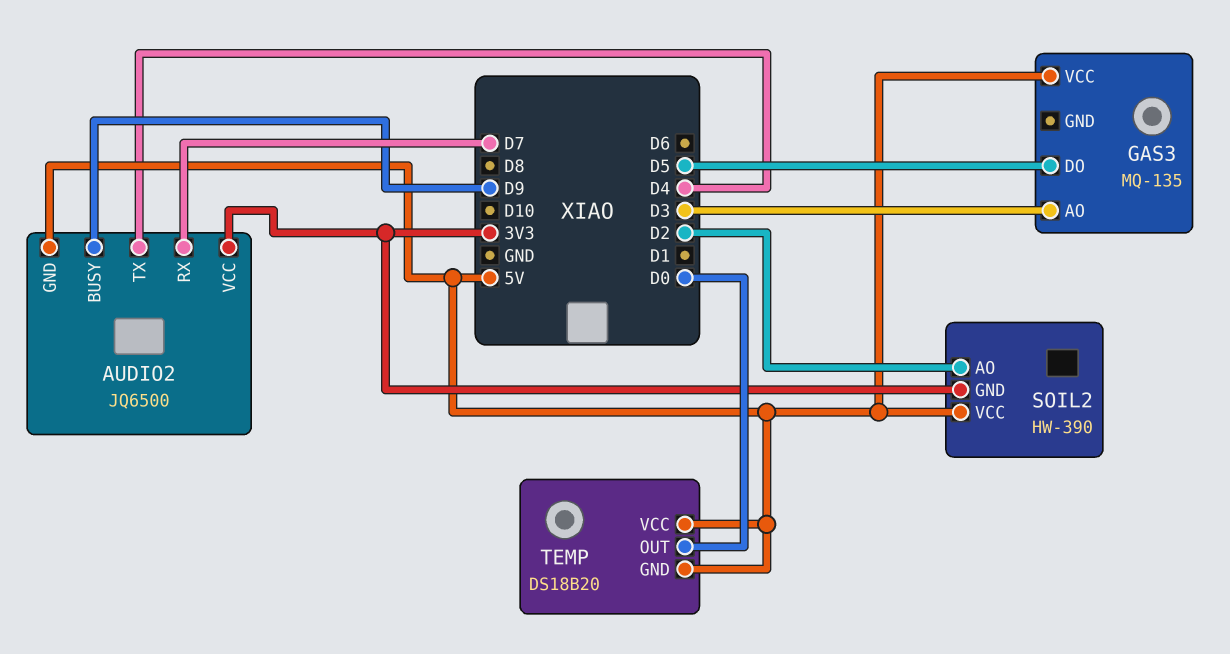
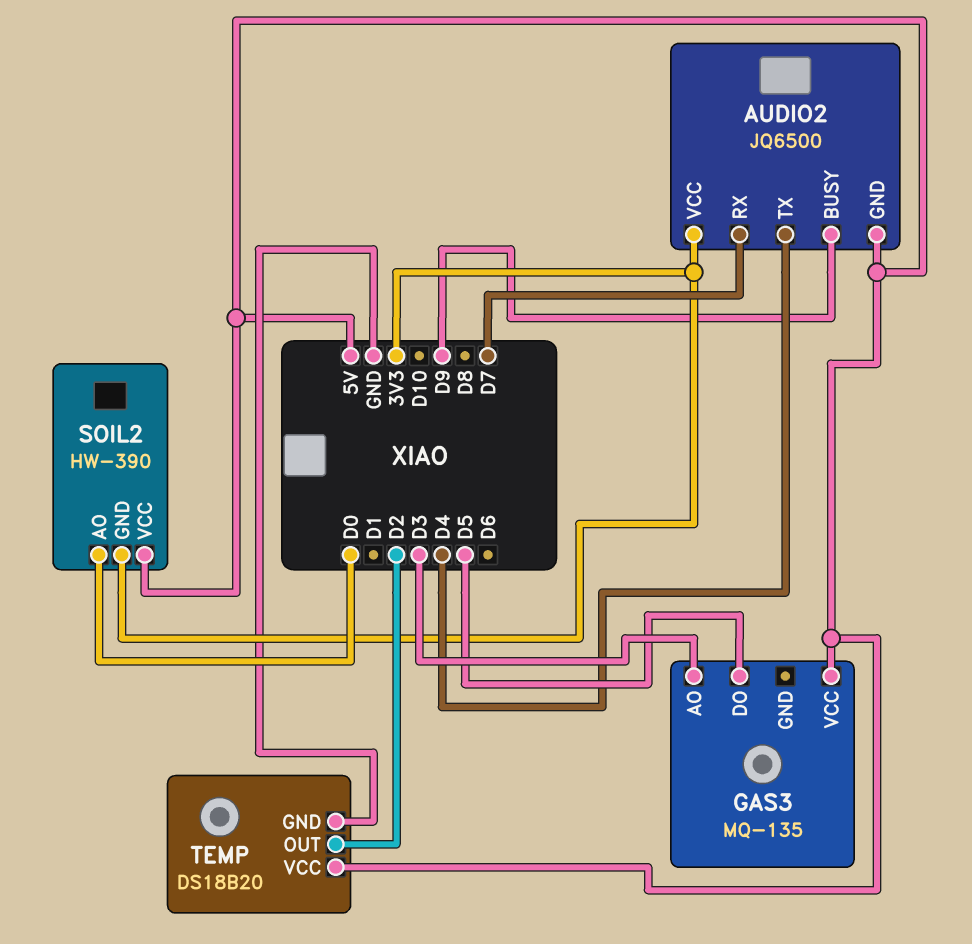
SOIL2 pin AO: D2 -> D0
TEMP pin GND: 5V -> GND
TEMP pin OUT: D0 -> D2

